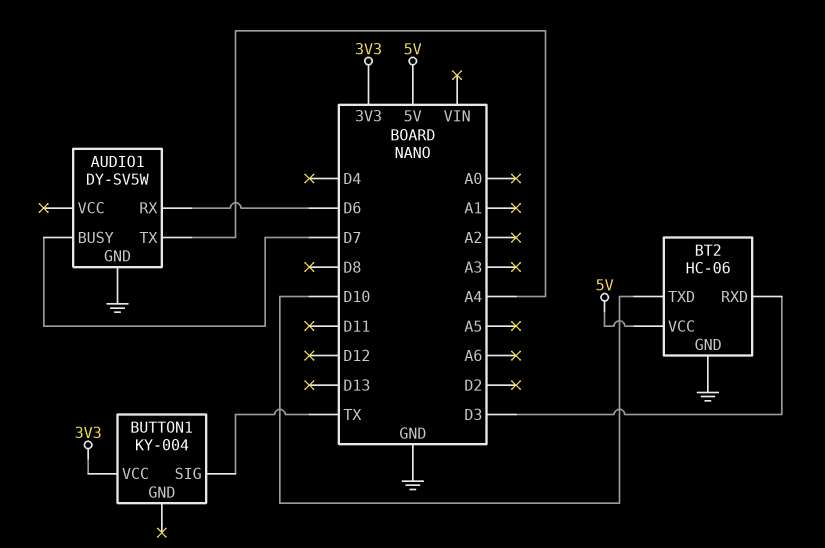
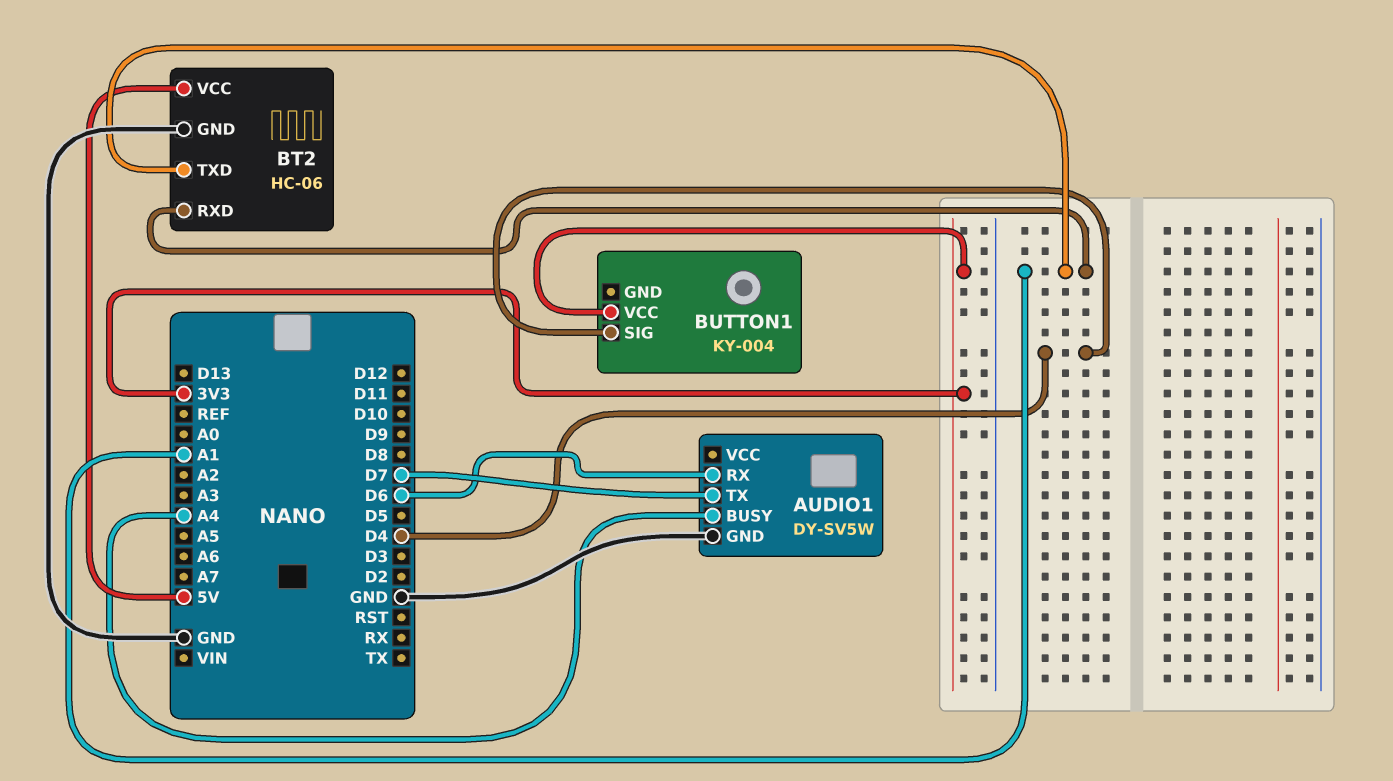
AUDIO1 pin BUSY: D7 -> A4
AUDIO1 pin TX: A4 -> D7
BT2 pin RXD: D3 -> A1
BT2 pin TXD: D10 -> A1
BUTTON1 pin SIG: TX -> D4

